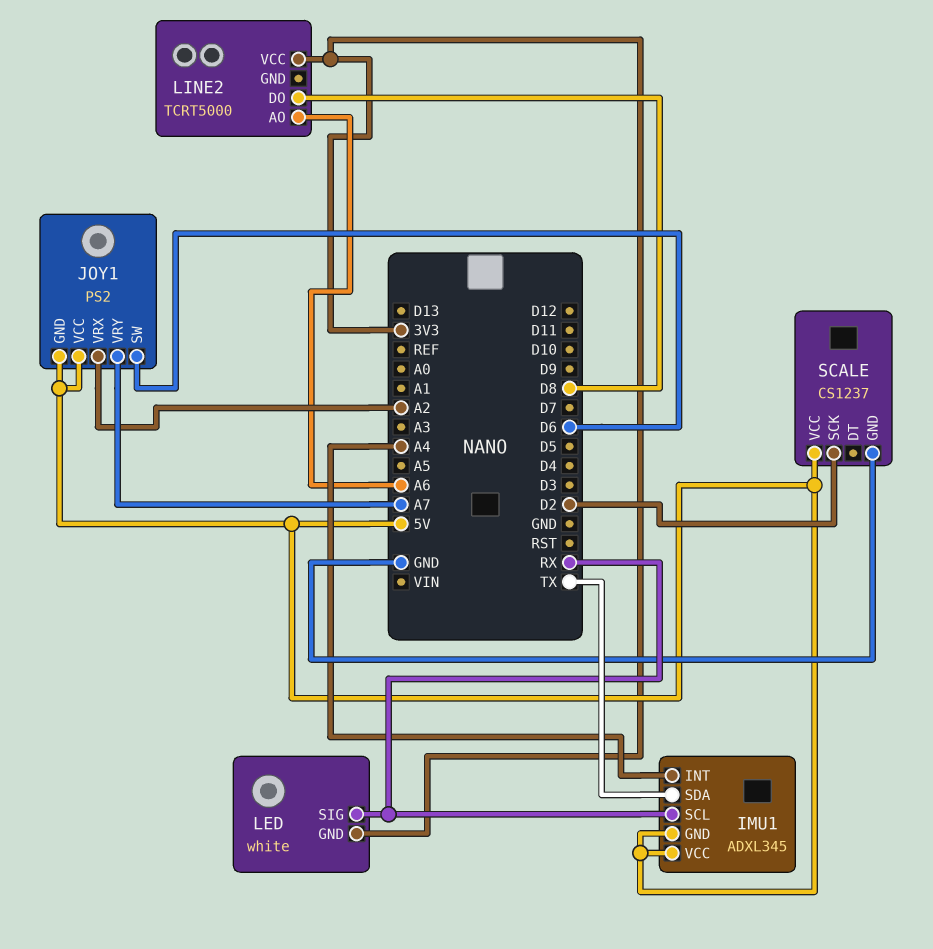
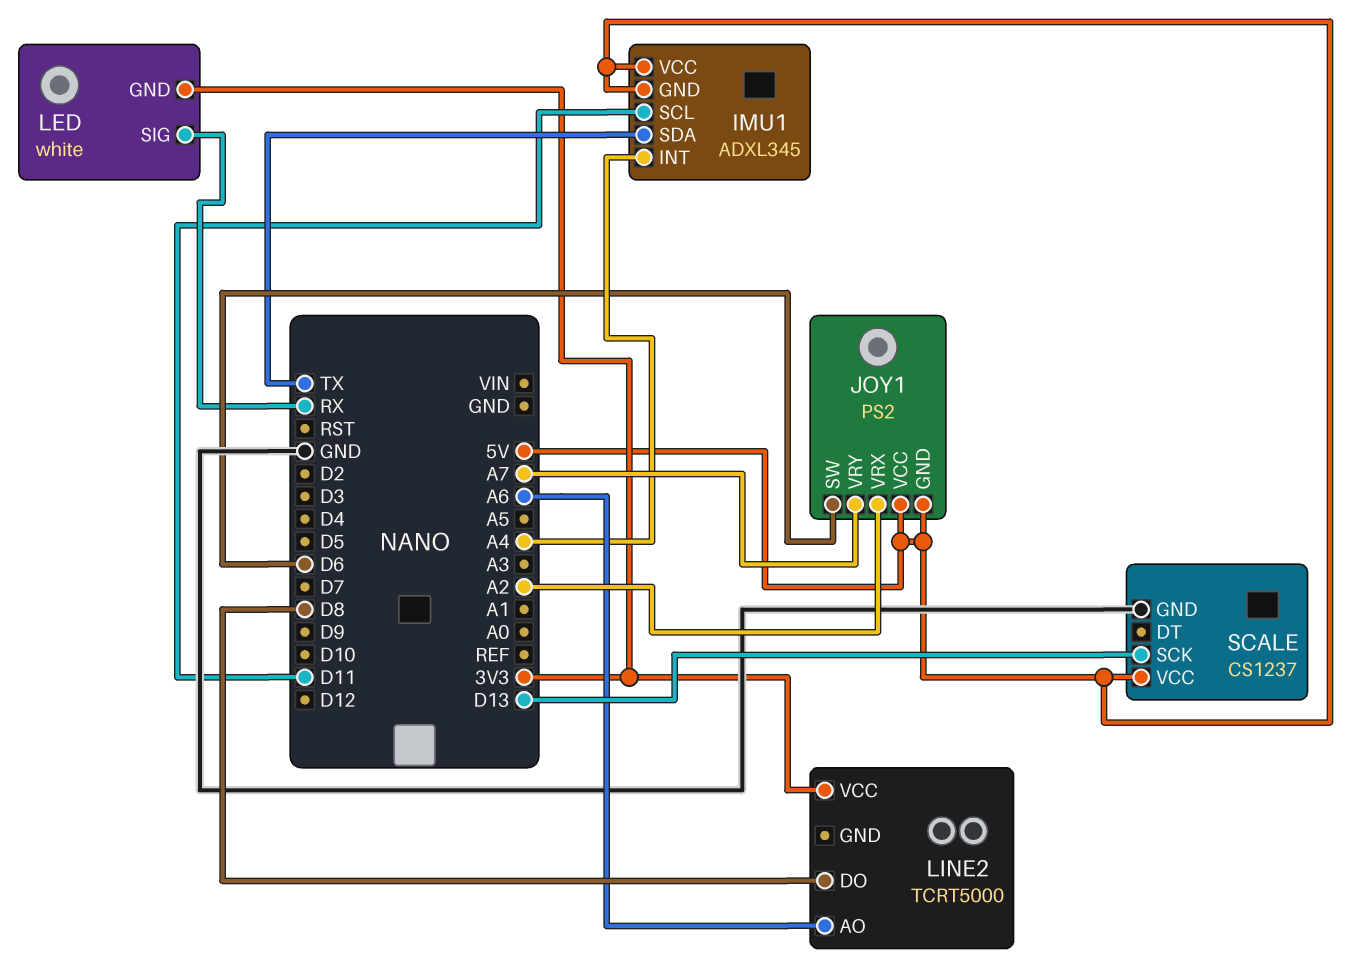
IMU1 pin SCL: RX -> D11
SCALE pin SCK: D2 -> D13

